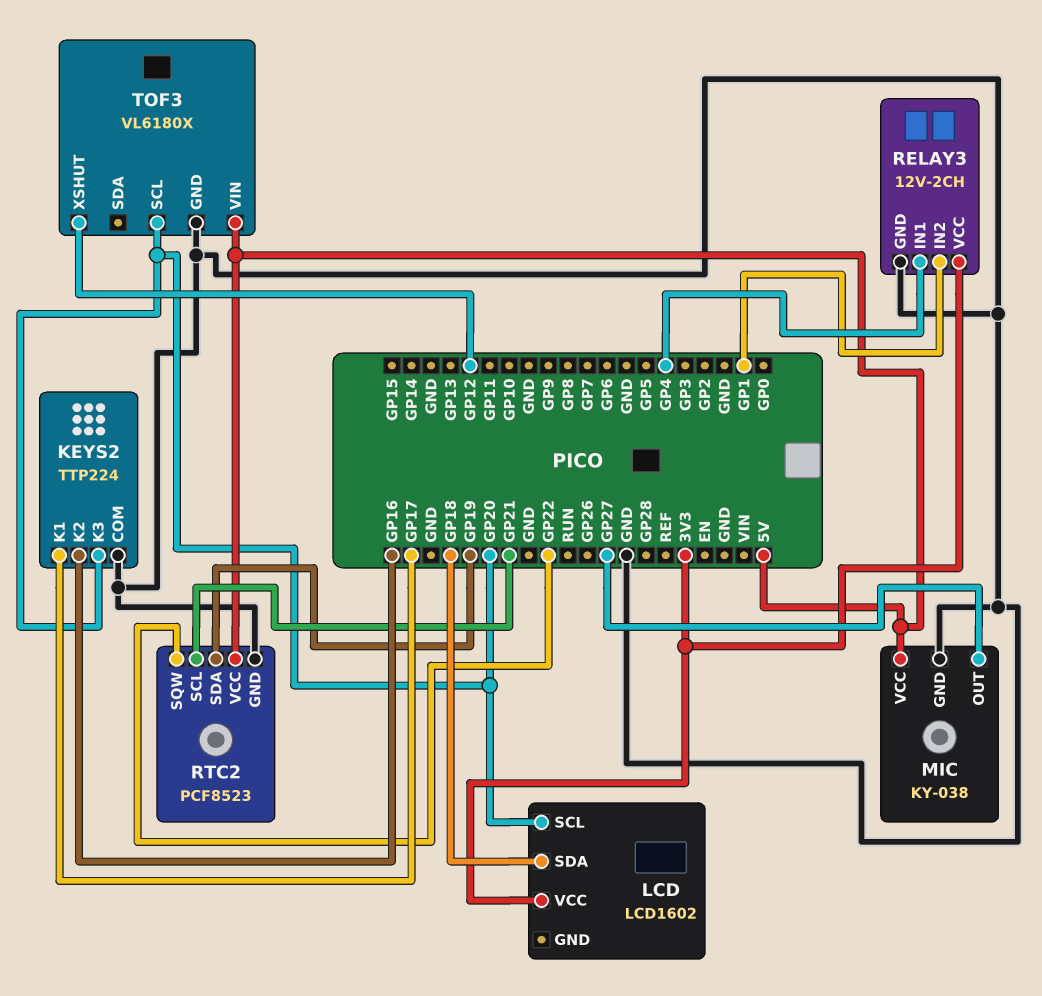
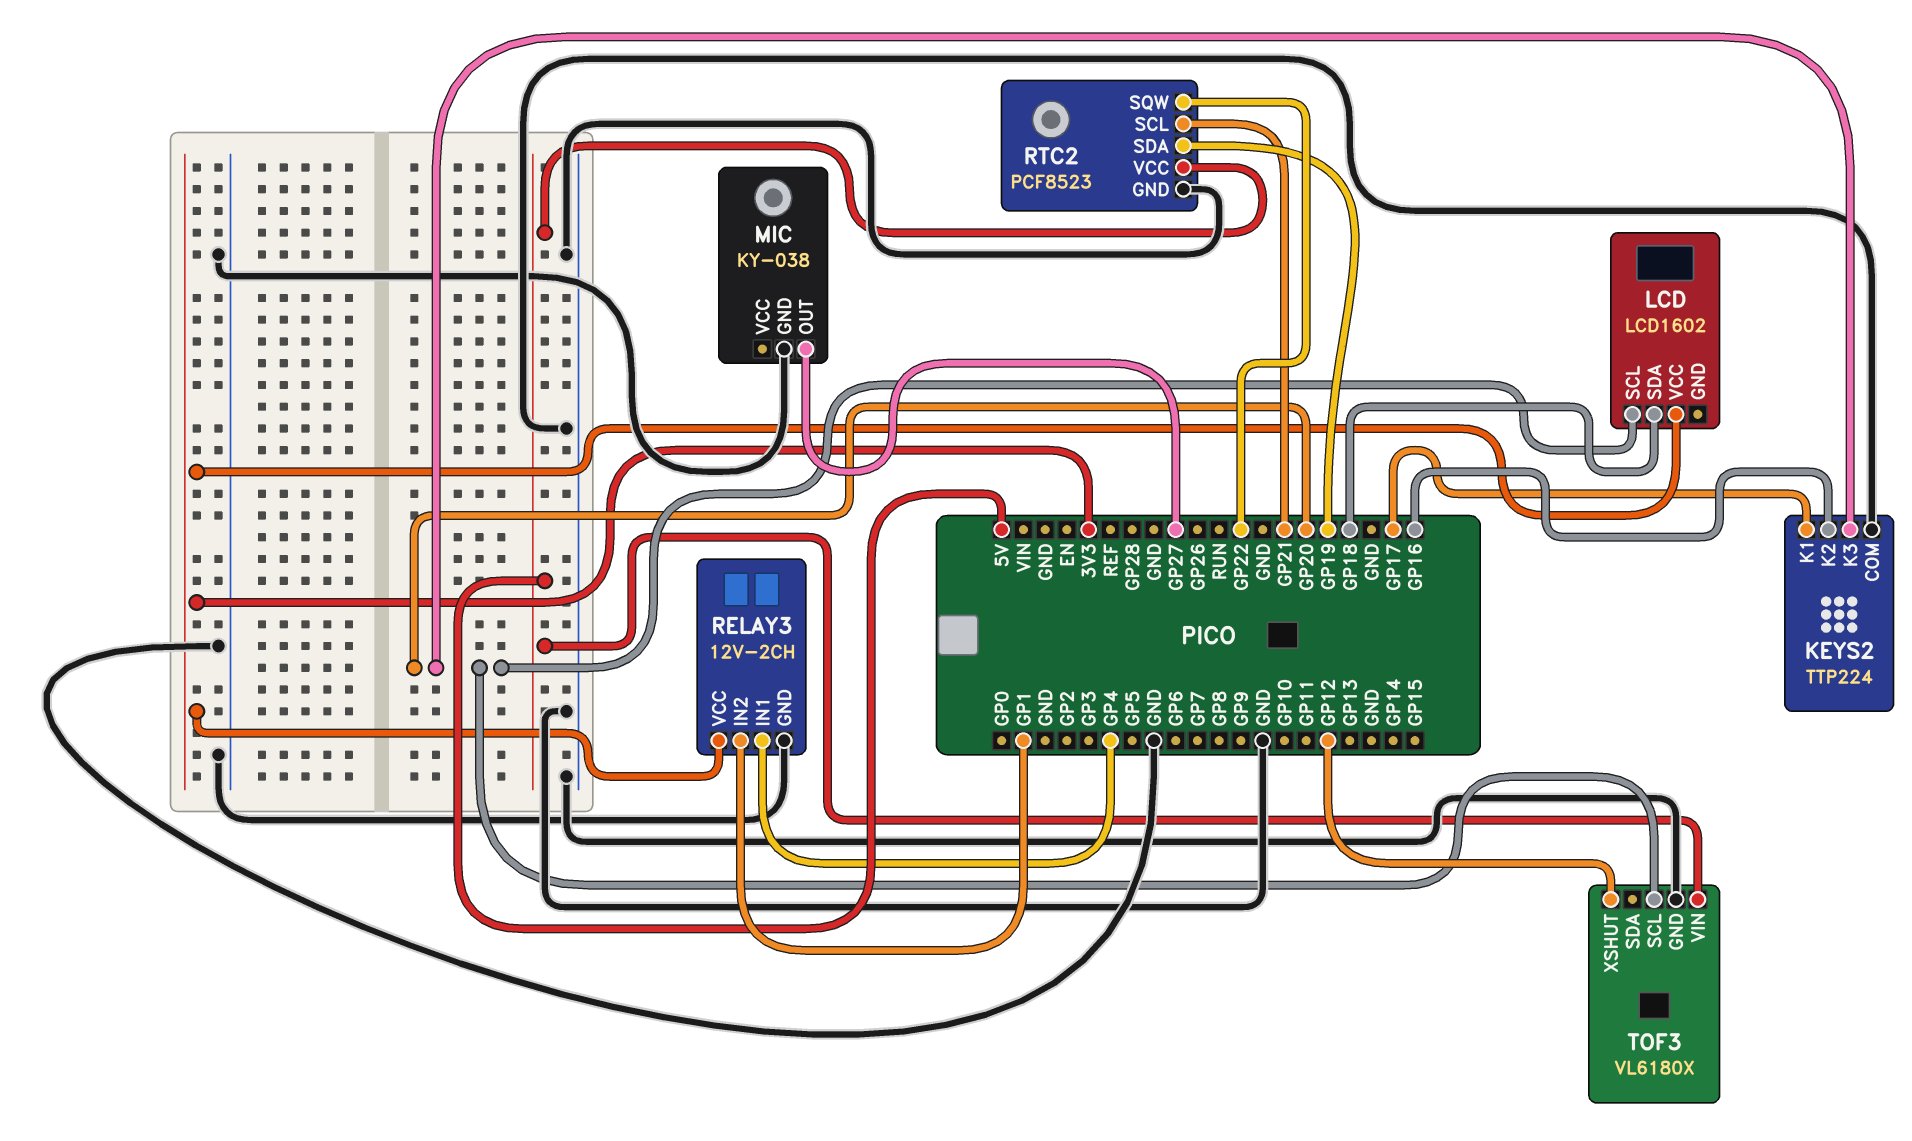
MIC pin VCC: 5V -> none

